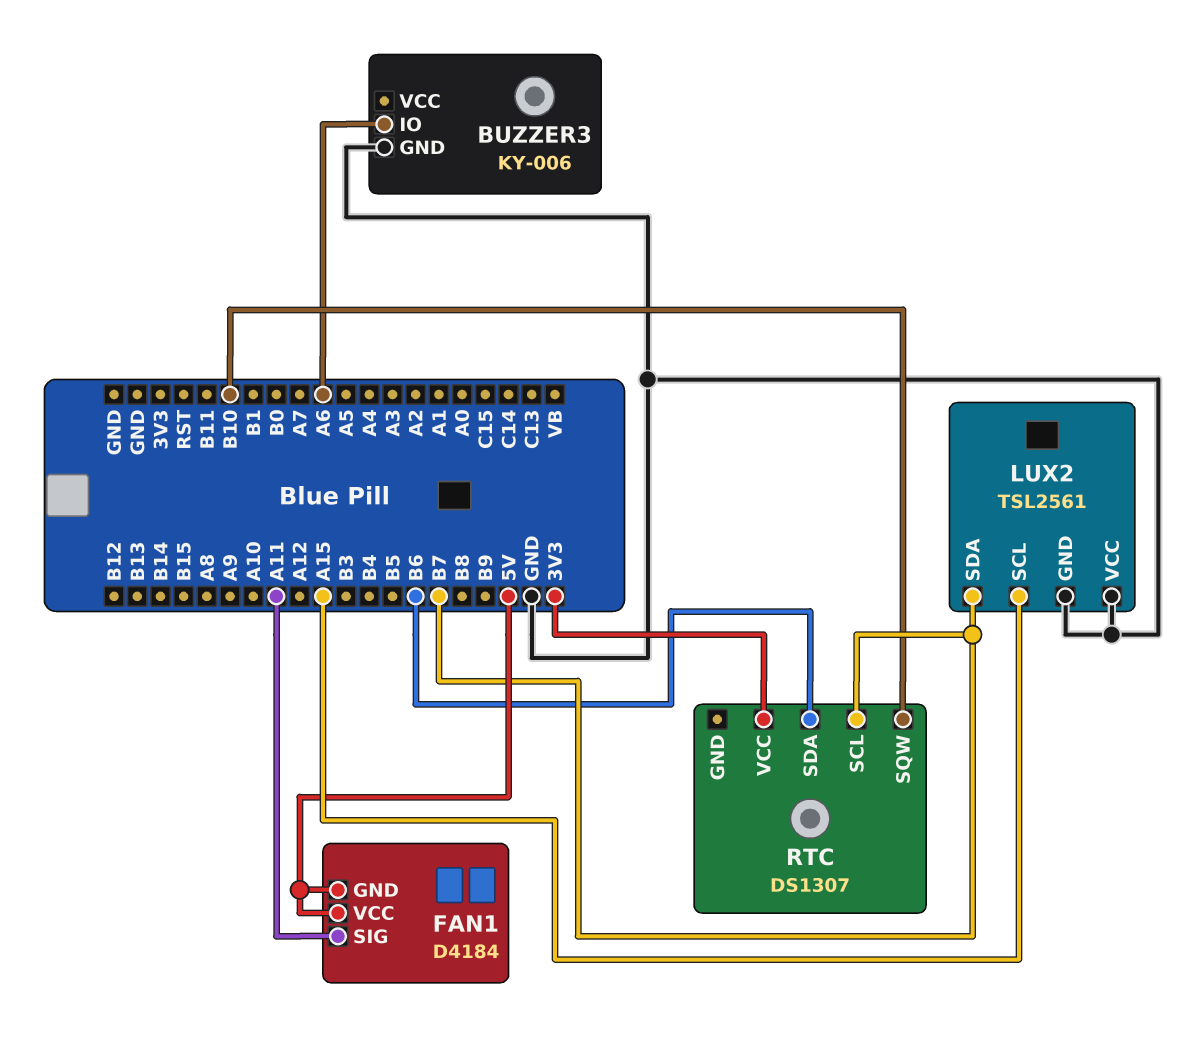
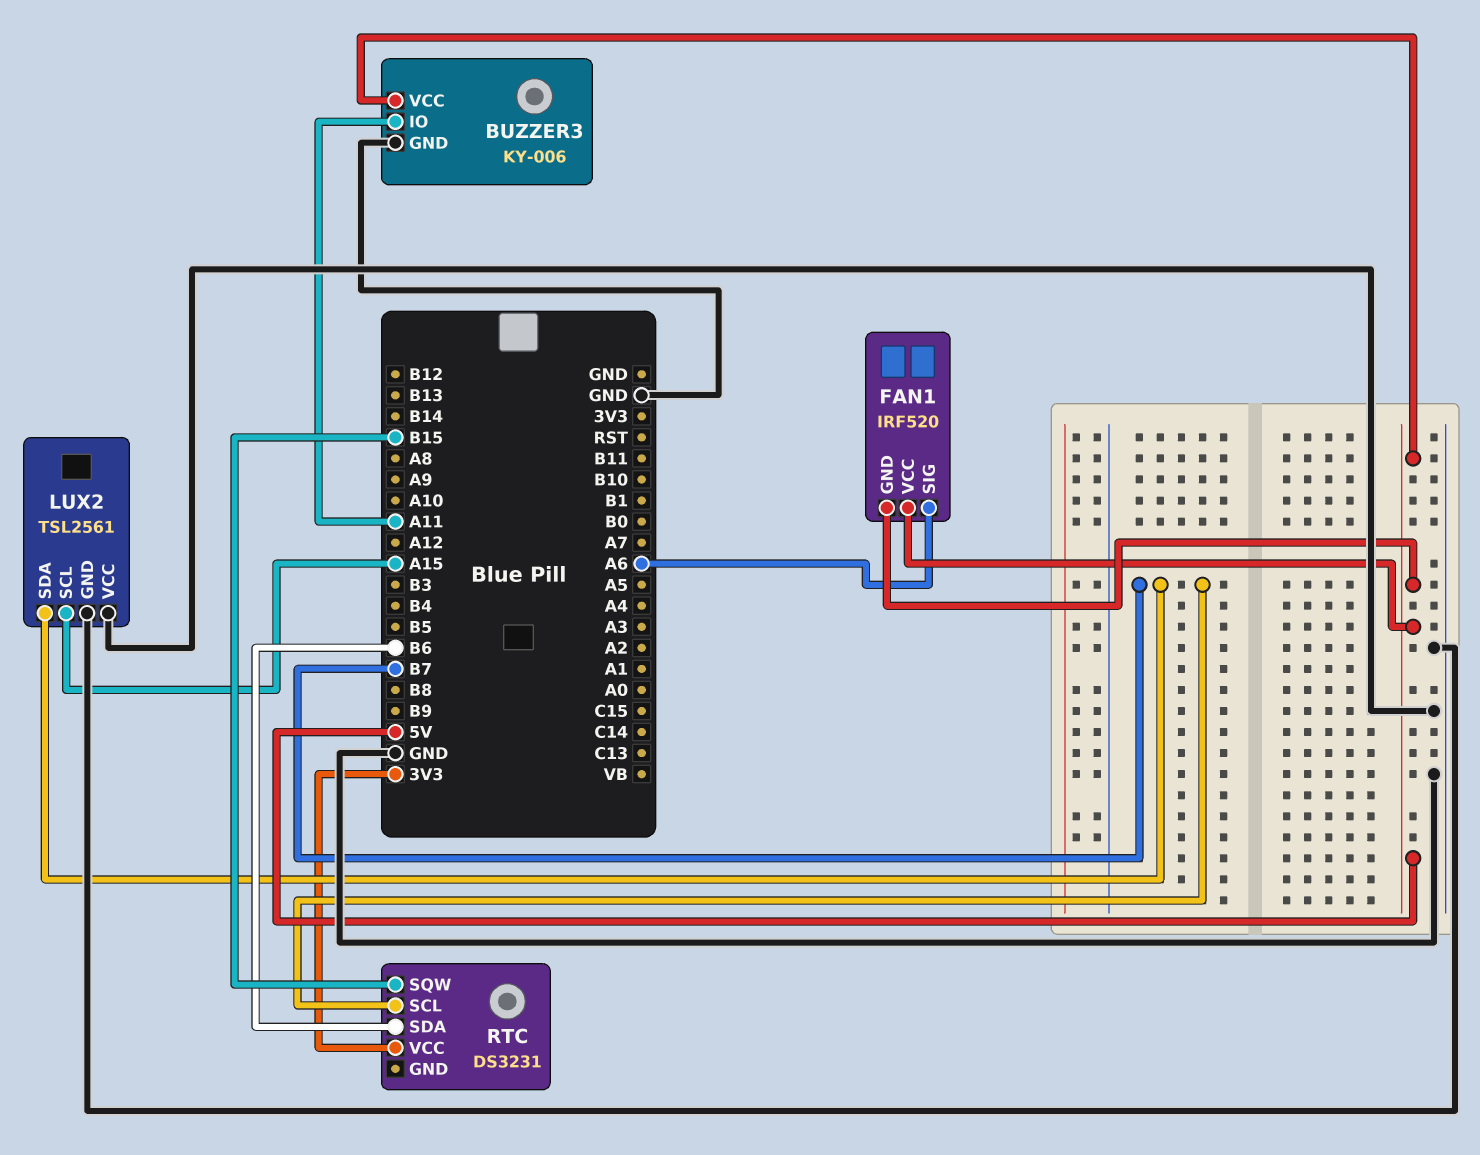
BUZZER3 pin IO: A6 -> A11
BUZZER3 pin VCC: none -> 5V
FAN1: D4184 -> IRF520
FAN1 pin SIG: A11 -> A6
RTC: DS1307 -> DS3231
RTC pin SQW: B10 -> B15

